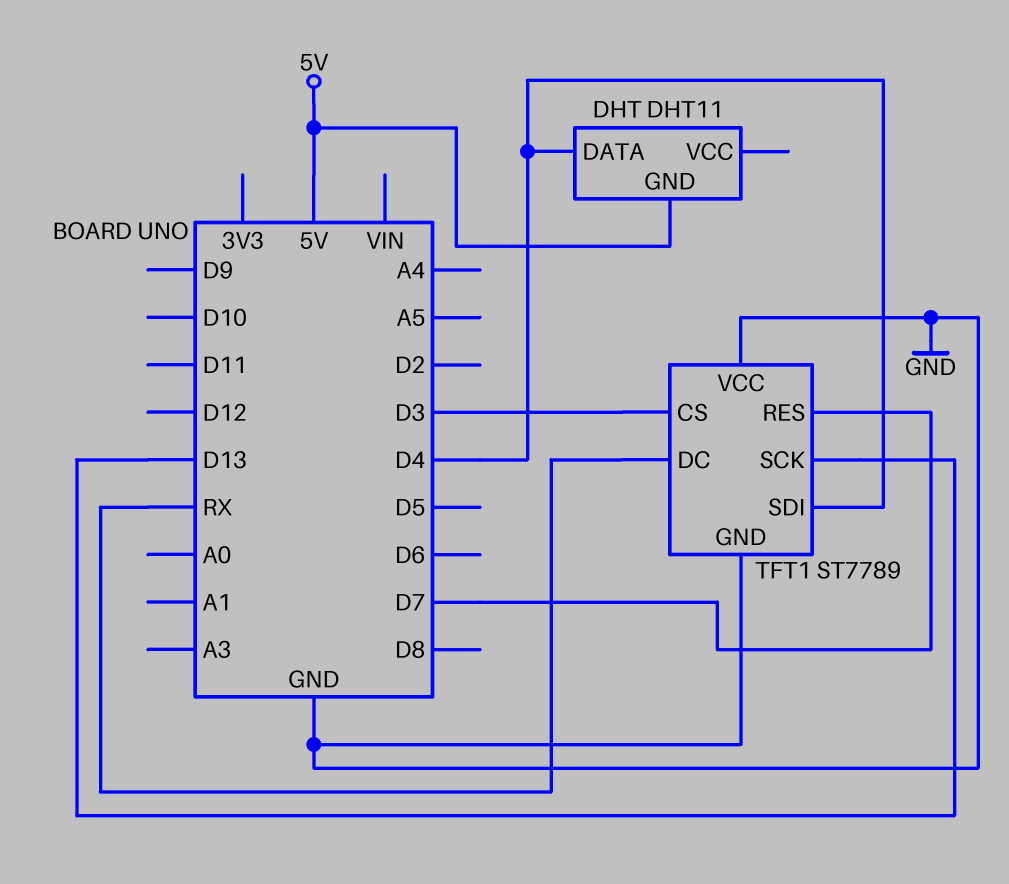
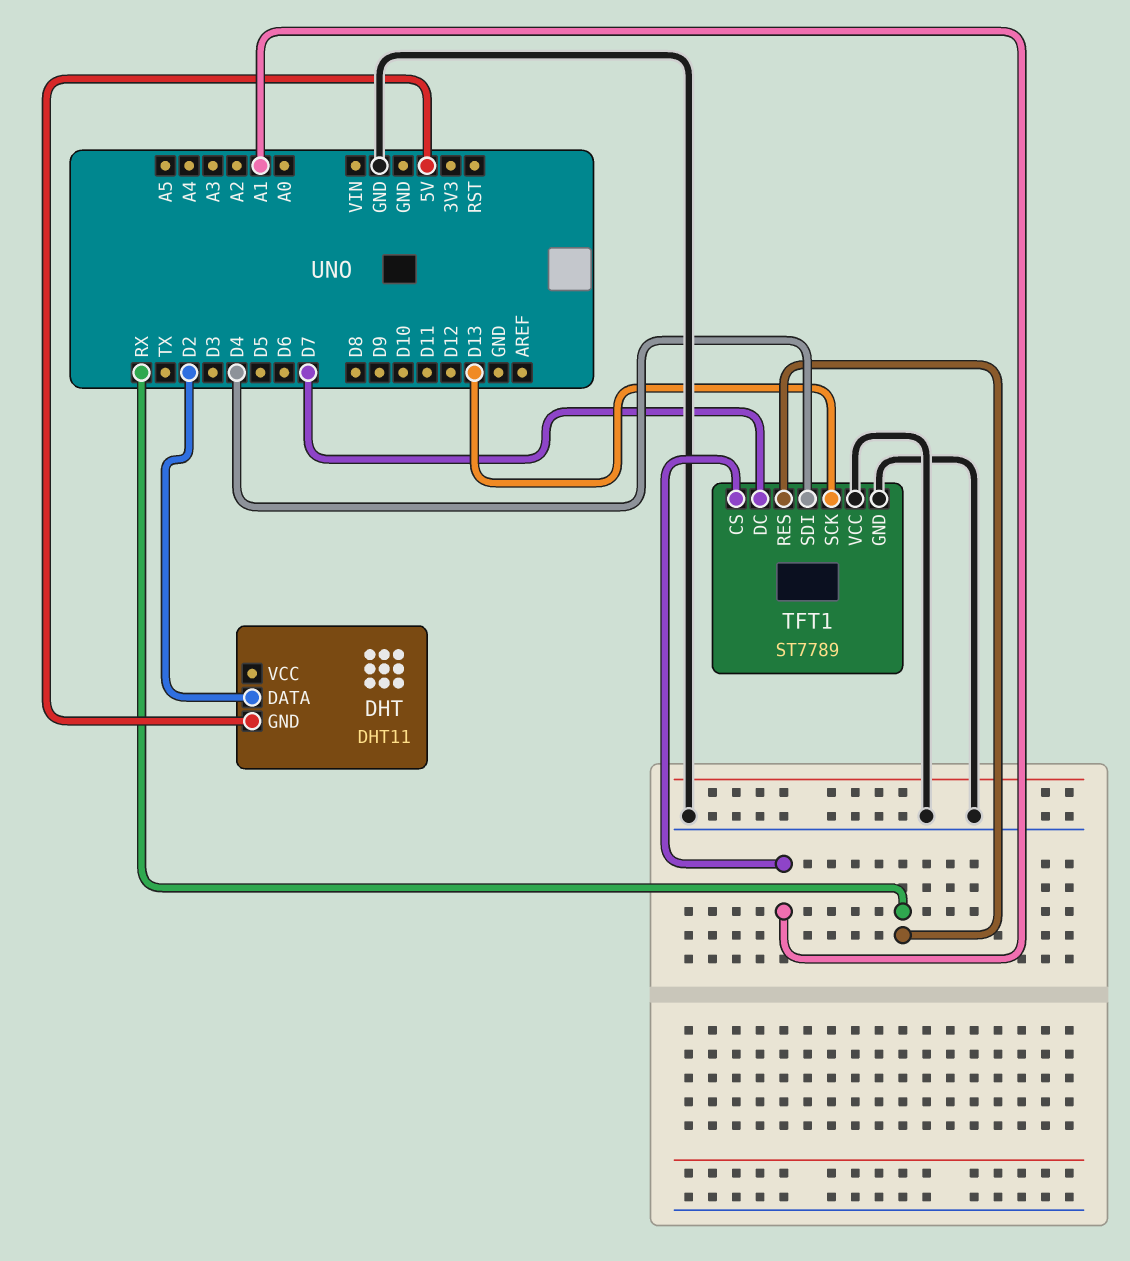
DHT pin DATA: D4 -> D2
TFT1 pin CS: D3 -> A1
TFT1 pin DC: RX -> D7
TFT1 pin RES: D7 -> RX

